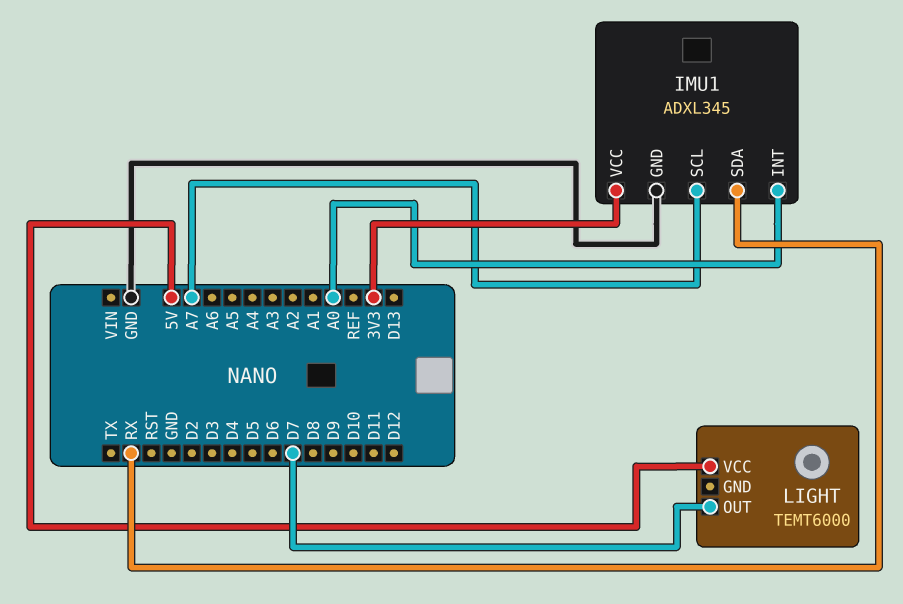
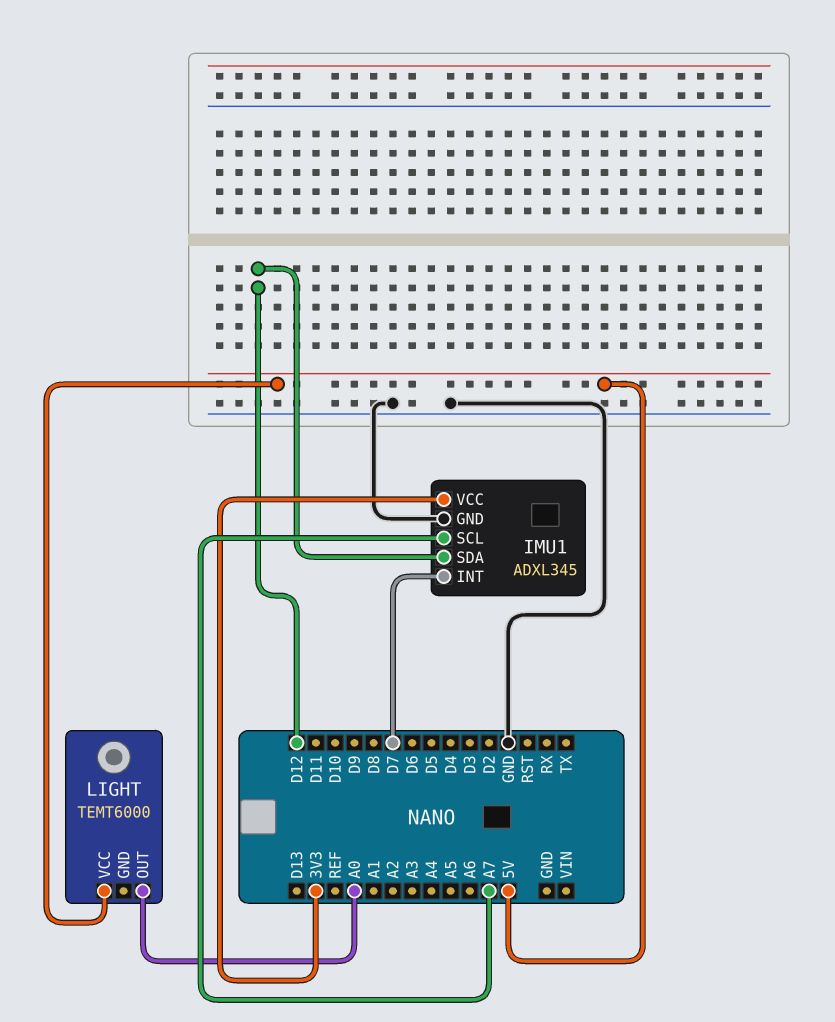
IMU1 pin INT: A0 -> D7
IMU1 pin SDA: RX -> D12
LIGHT pin OUT: D7 -> A0

